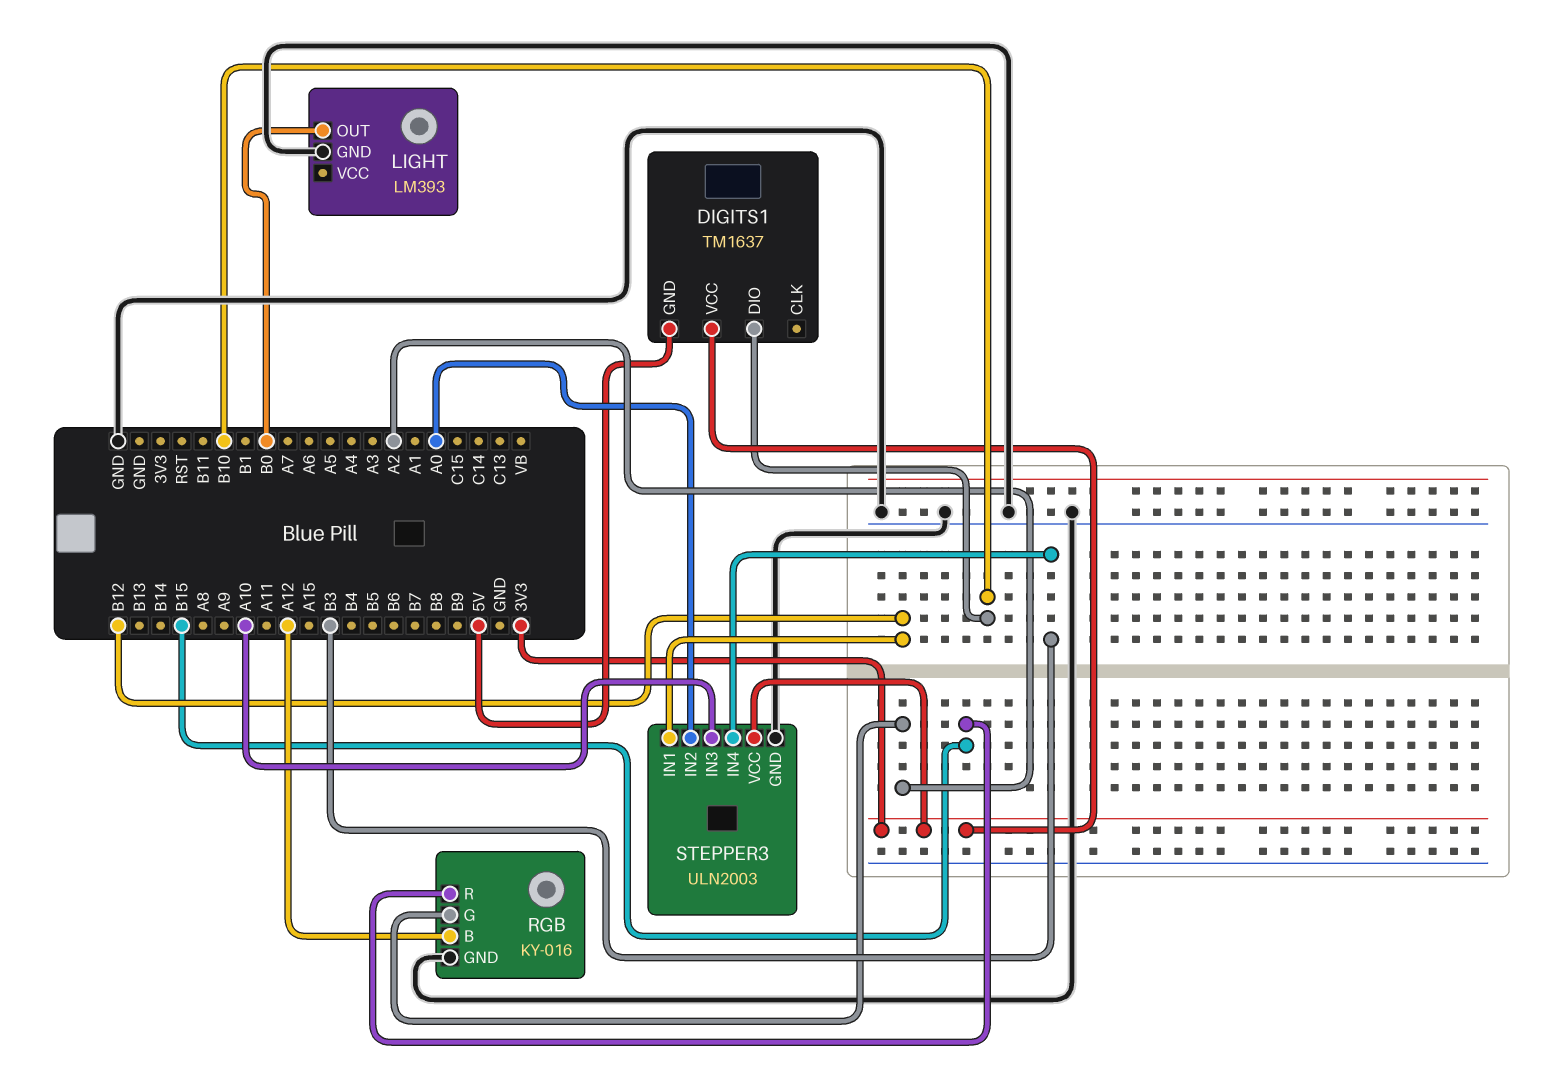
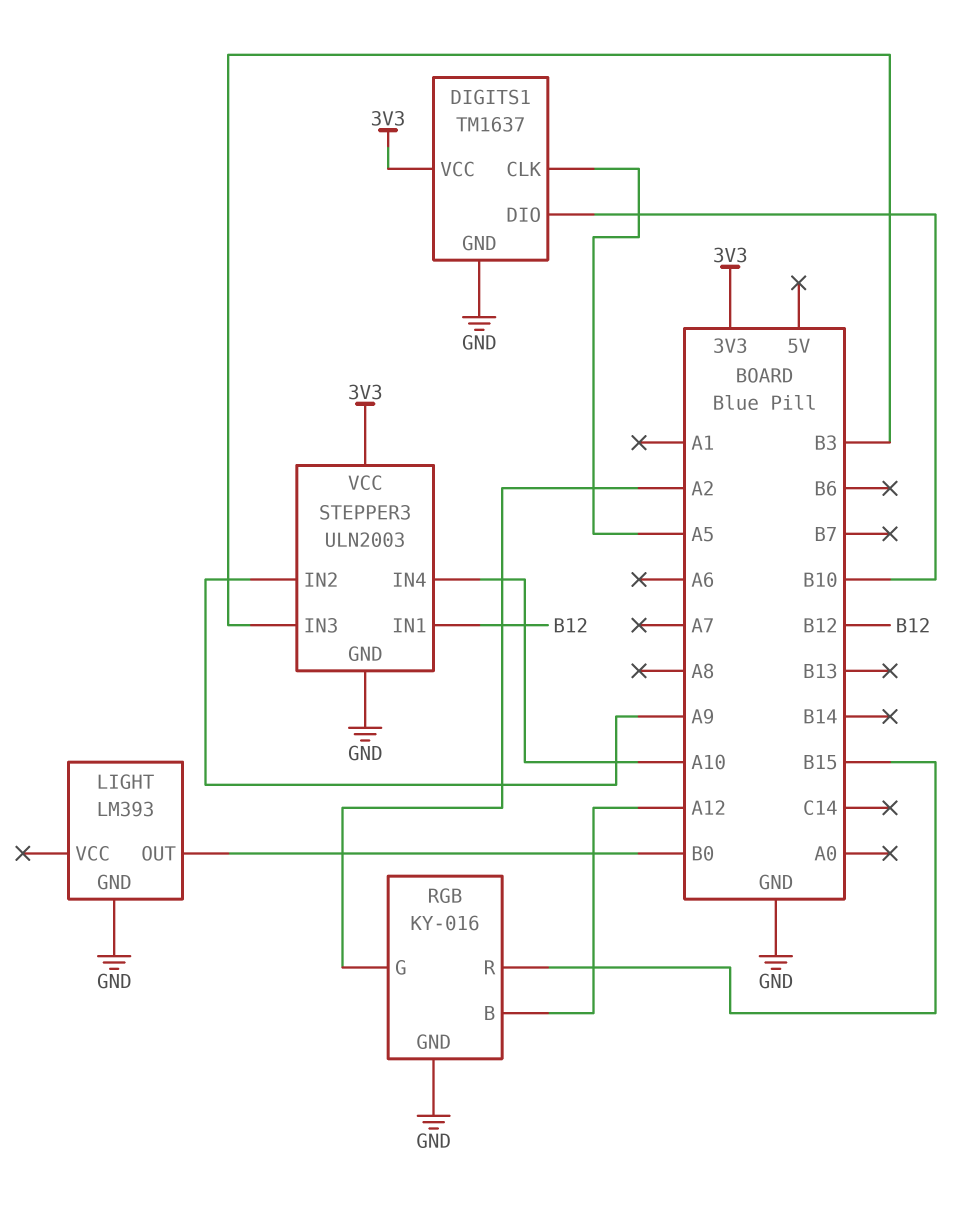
DIGITS1 pin CLK: none -> A5
DIGITS1 pin GND: 5V -> GND
STEPPER3 pin IN2: A0 -> A9
STEPPER3 pin IN3: A10 -> B3
STEPPER3 pin IN4: B3 -> A10

